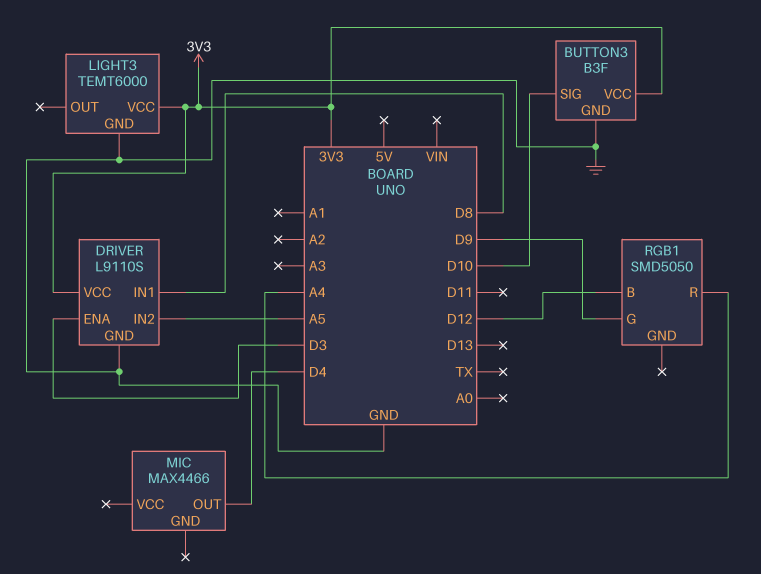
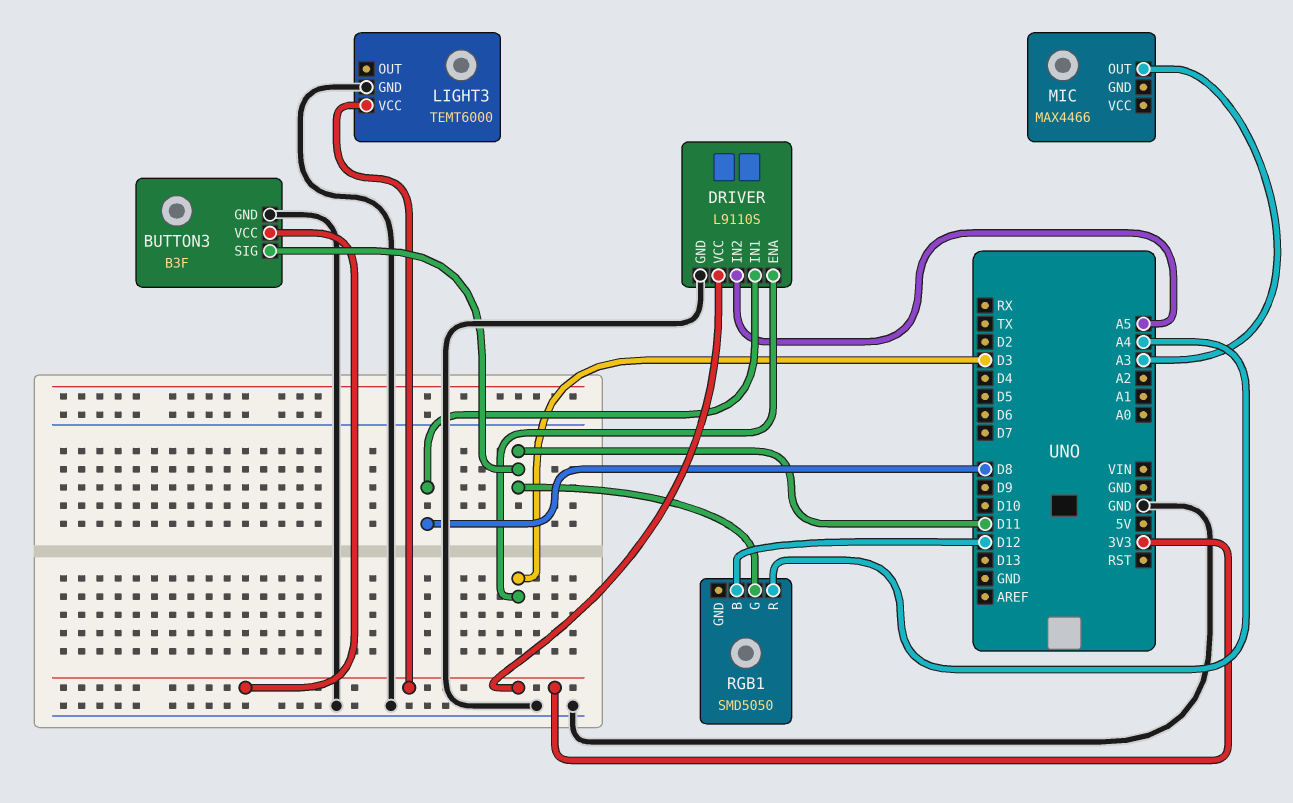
BUTTON3 pin SIG: D10 -> D11
MIC pin OUT: D4 -> A3
RGB1 pin G: D9 -> D11

